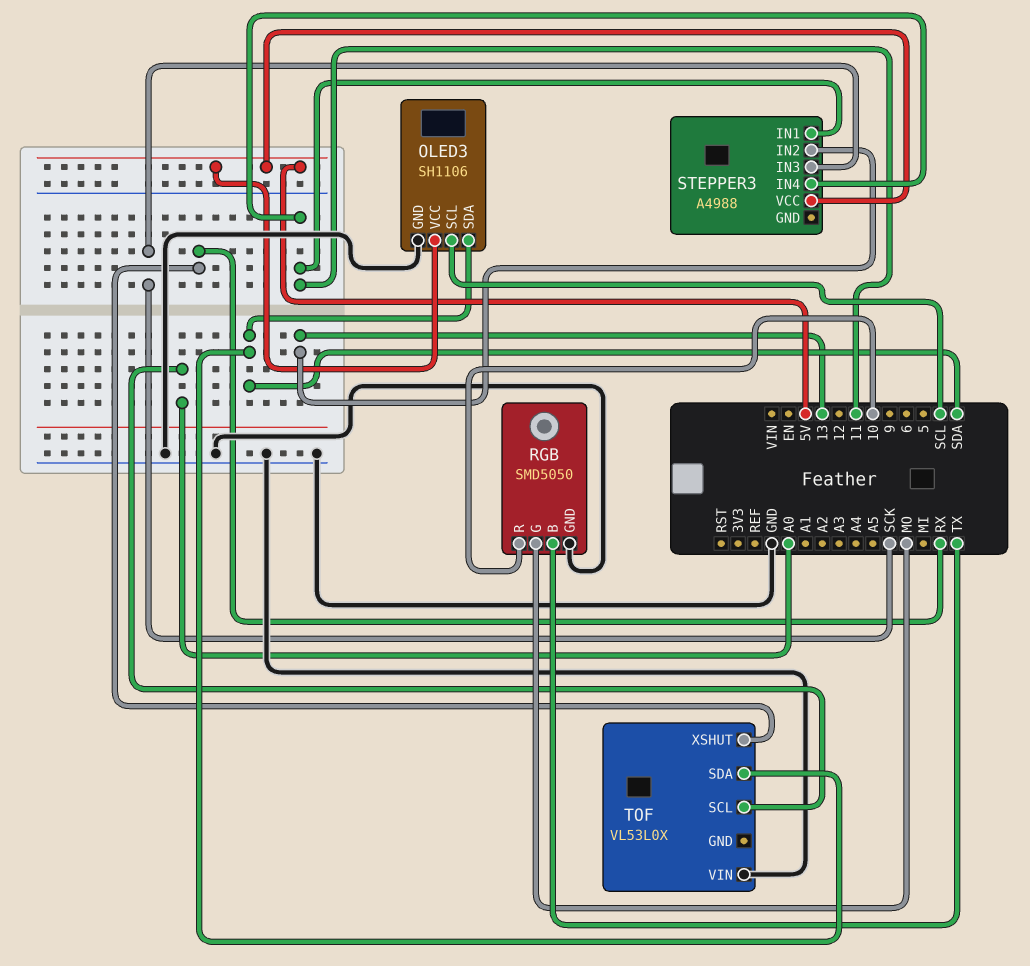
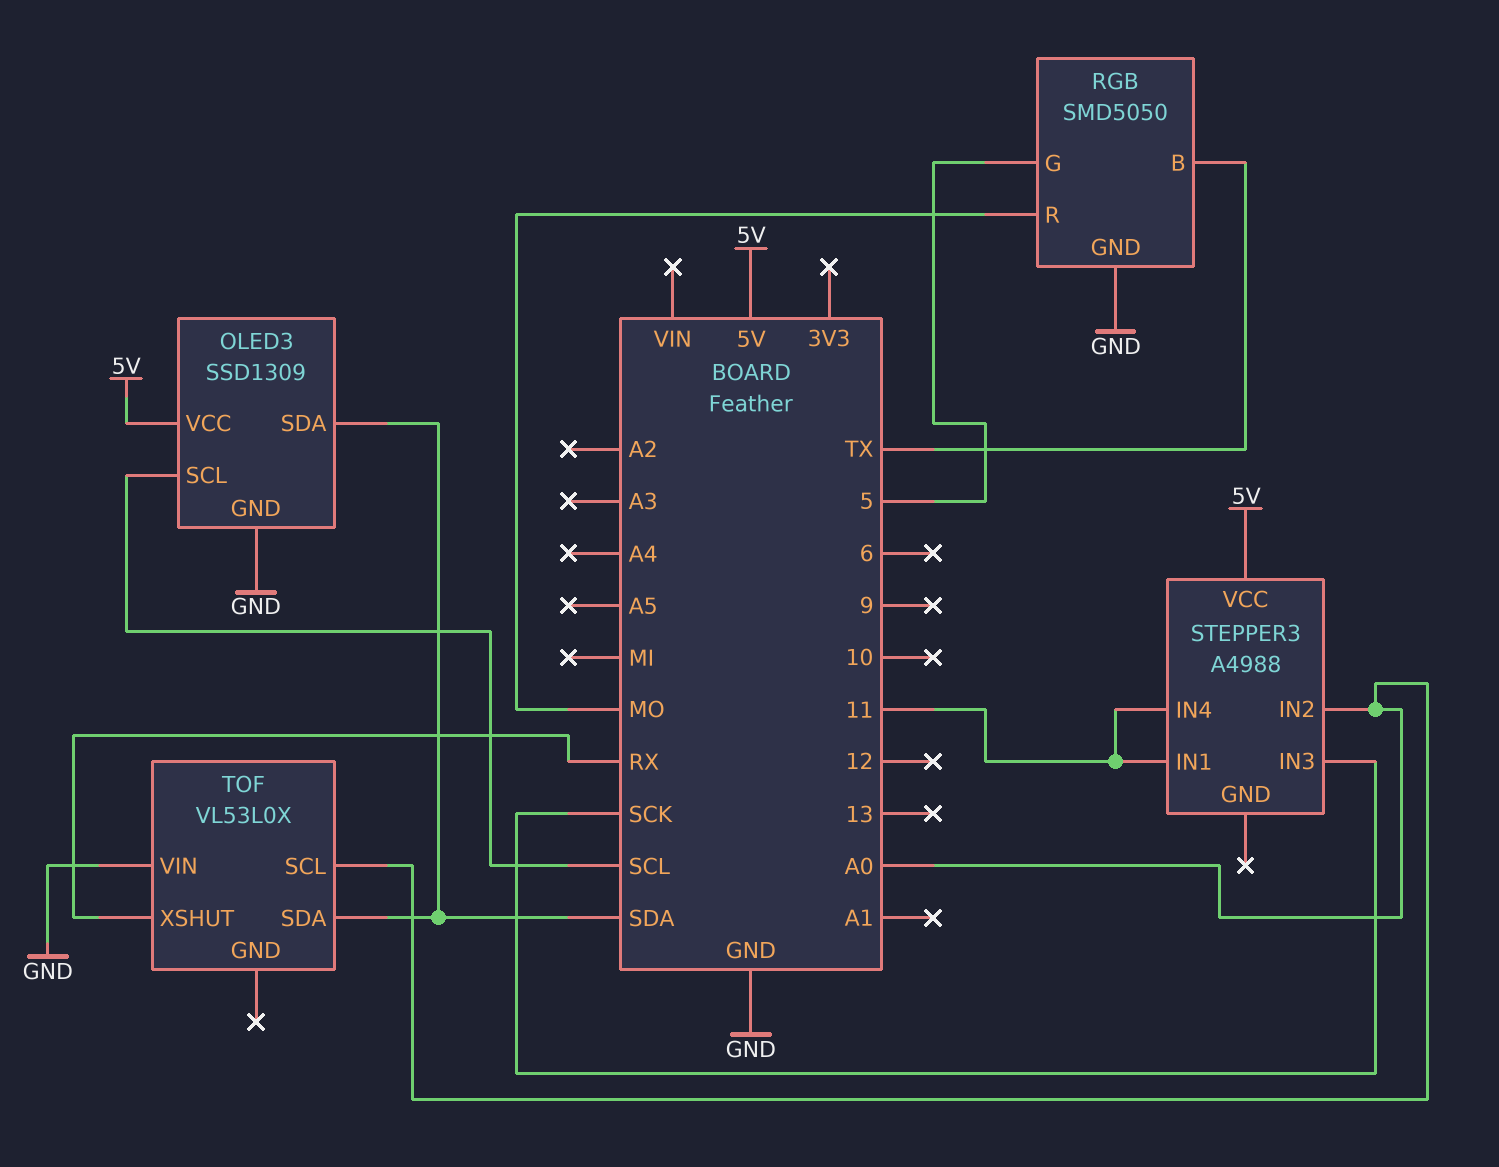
OLED3: SH1106 -> SSD1309
RGB pin G: MO -> 5
RGB pin R: 10 -> MO
STEPPER3 pin IN2: 13 -> A0

